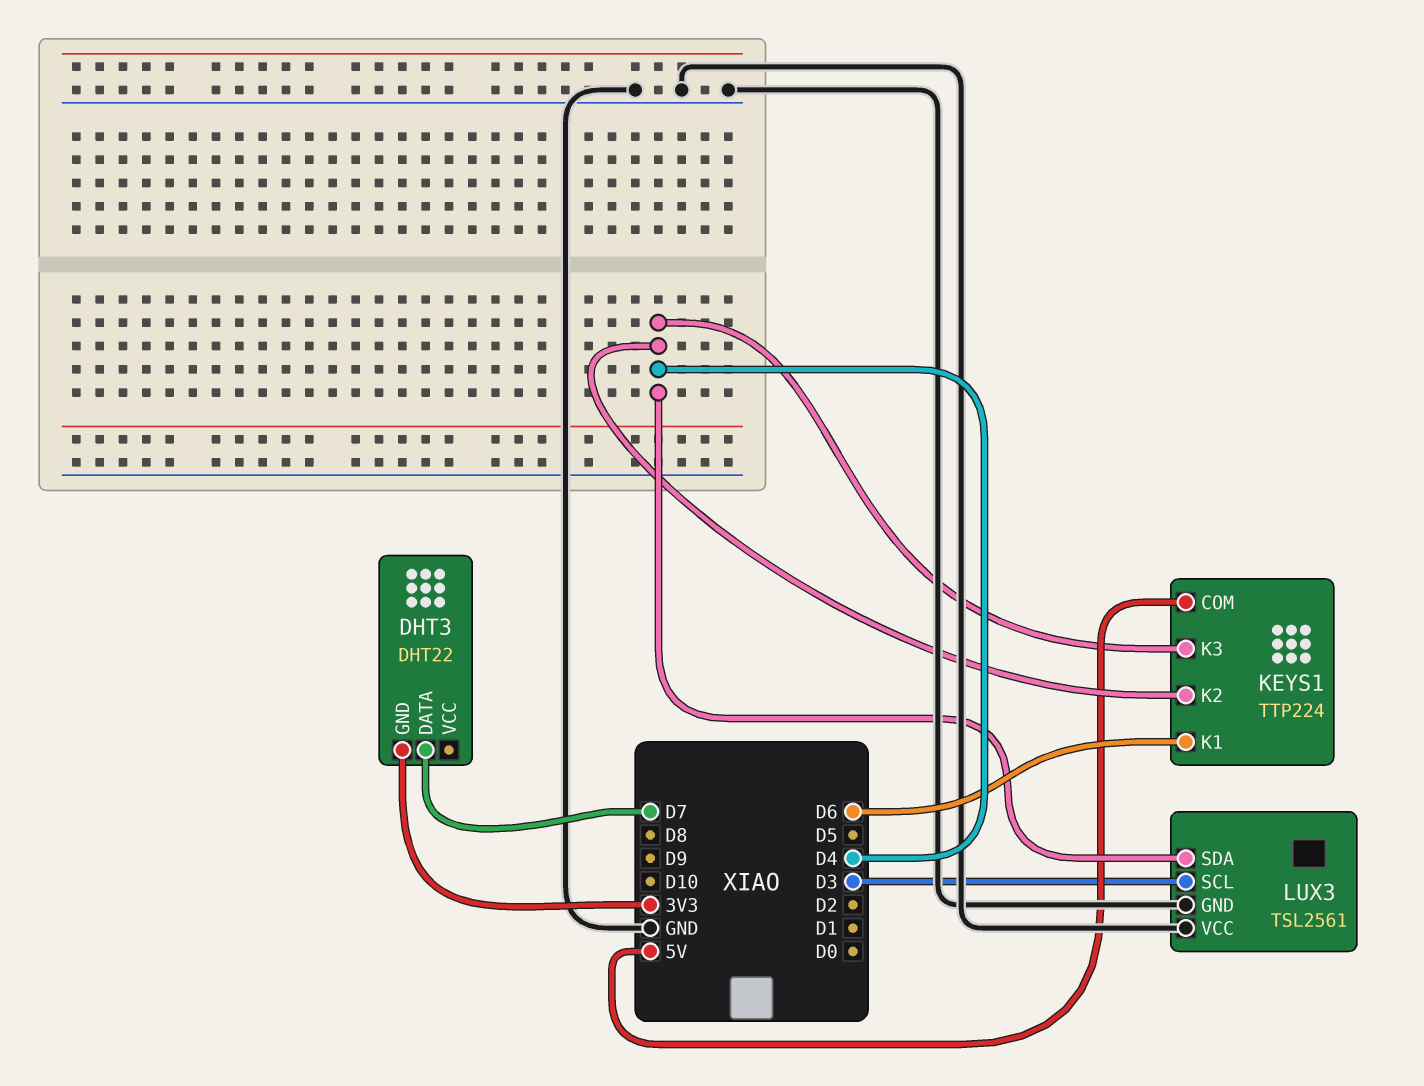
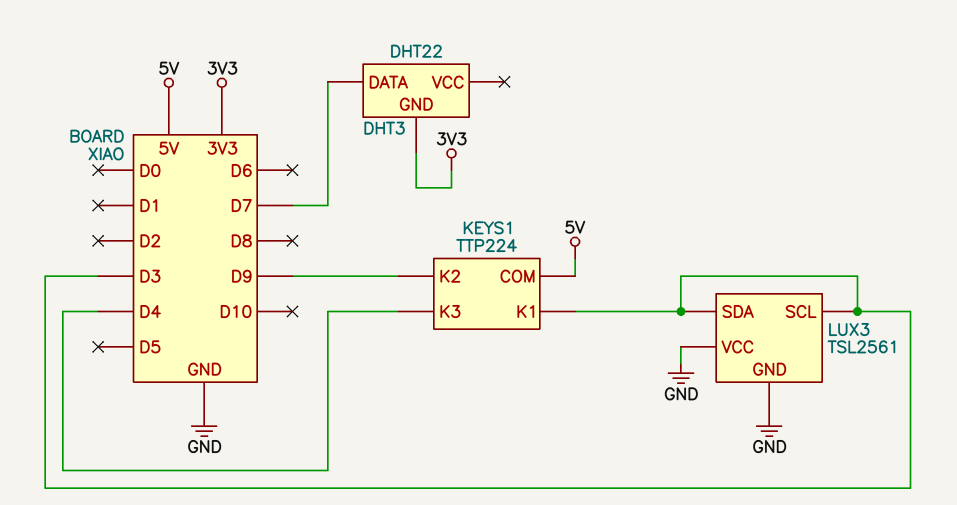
KEYS1 pin K1: D6 -> D3
KEYS1 pin K2: D4 -> D9
LUX3 pin SDA: D4 -> D3

